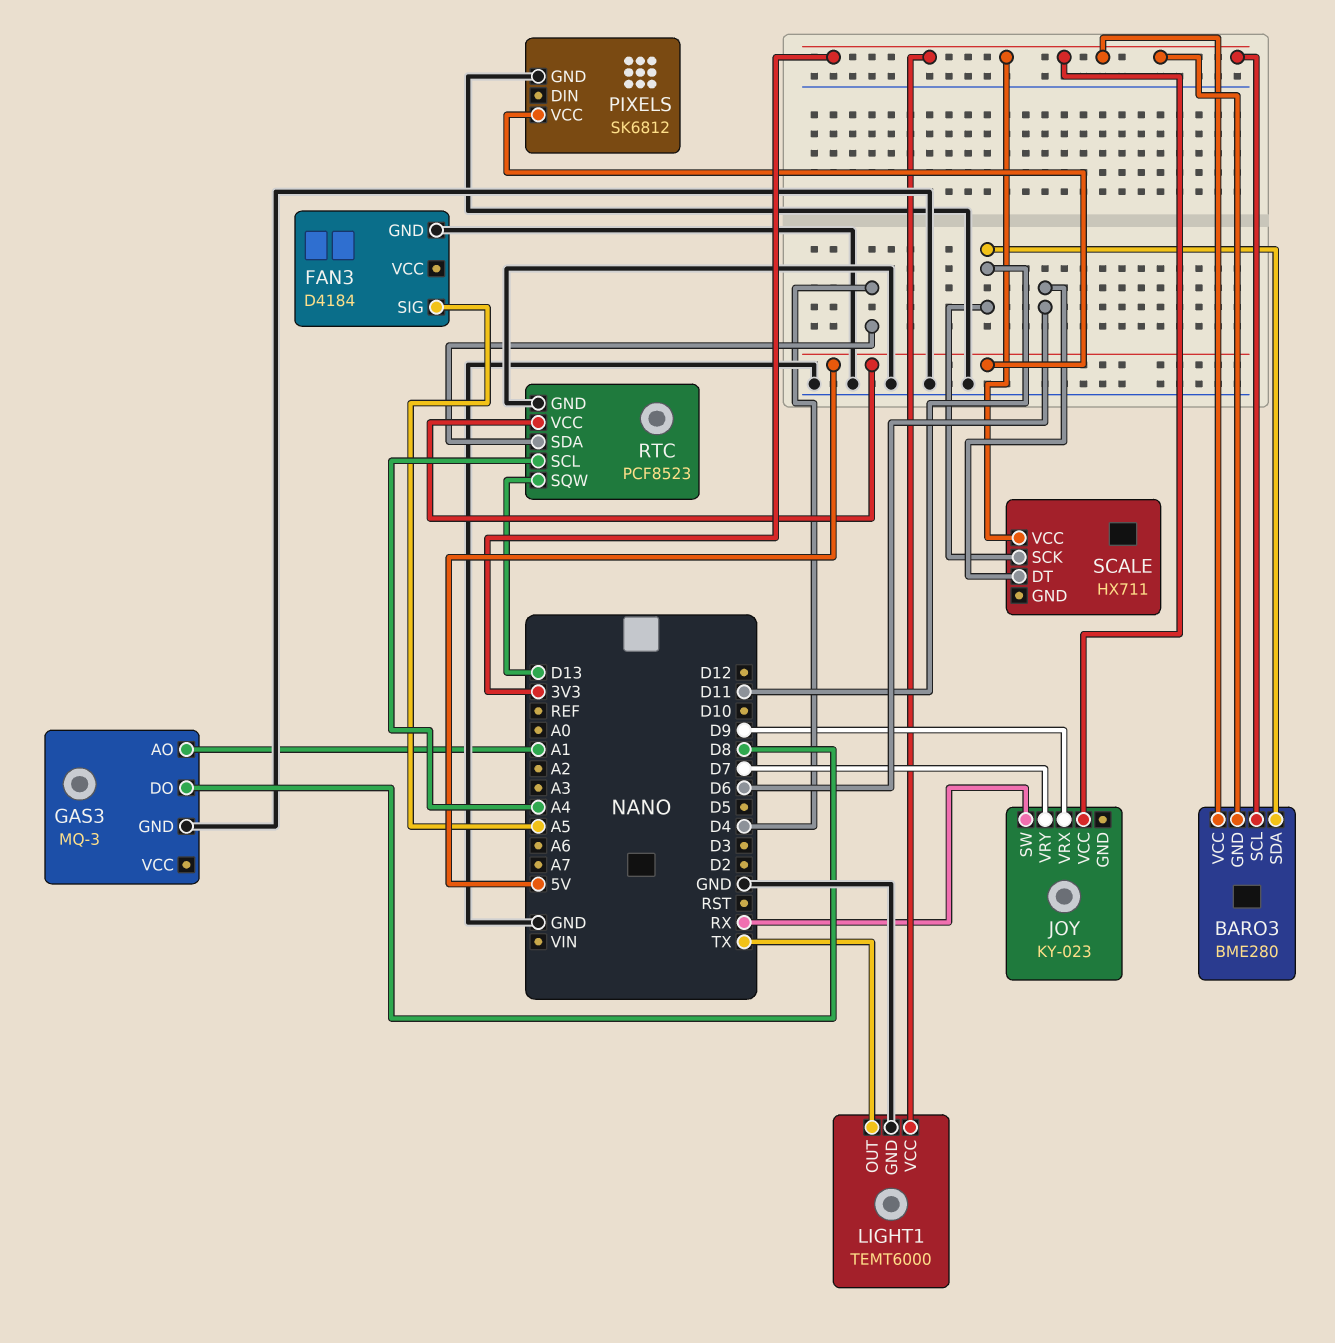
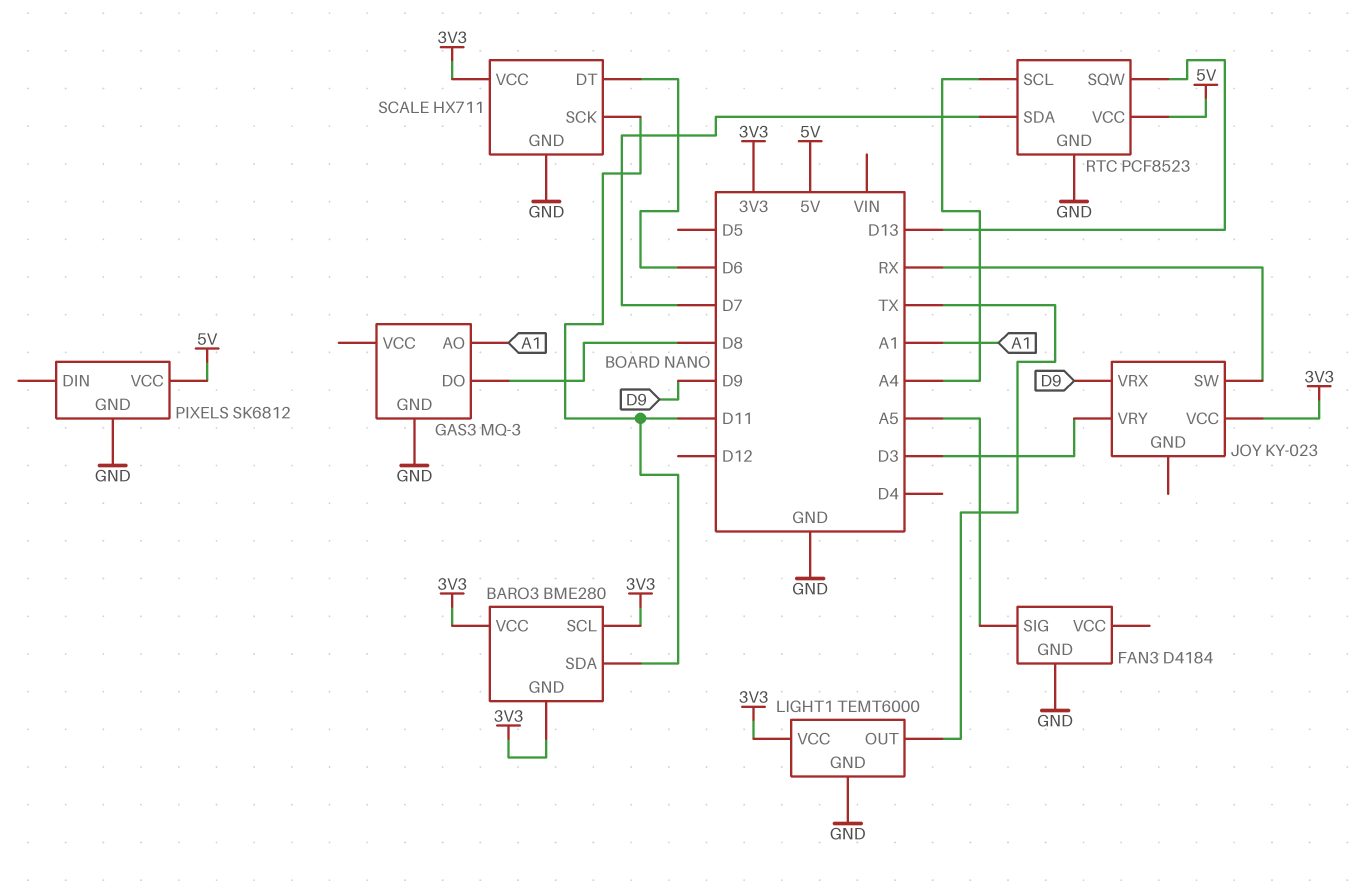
JOY pin VRY: D7 -> D3
RTC pin SDA: D4 -> D7
SCALE pin GND: none -> GND

